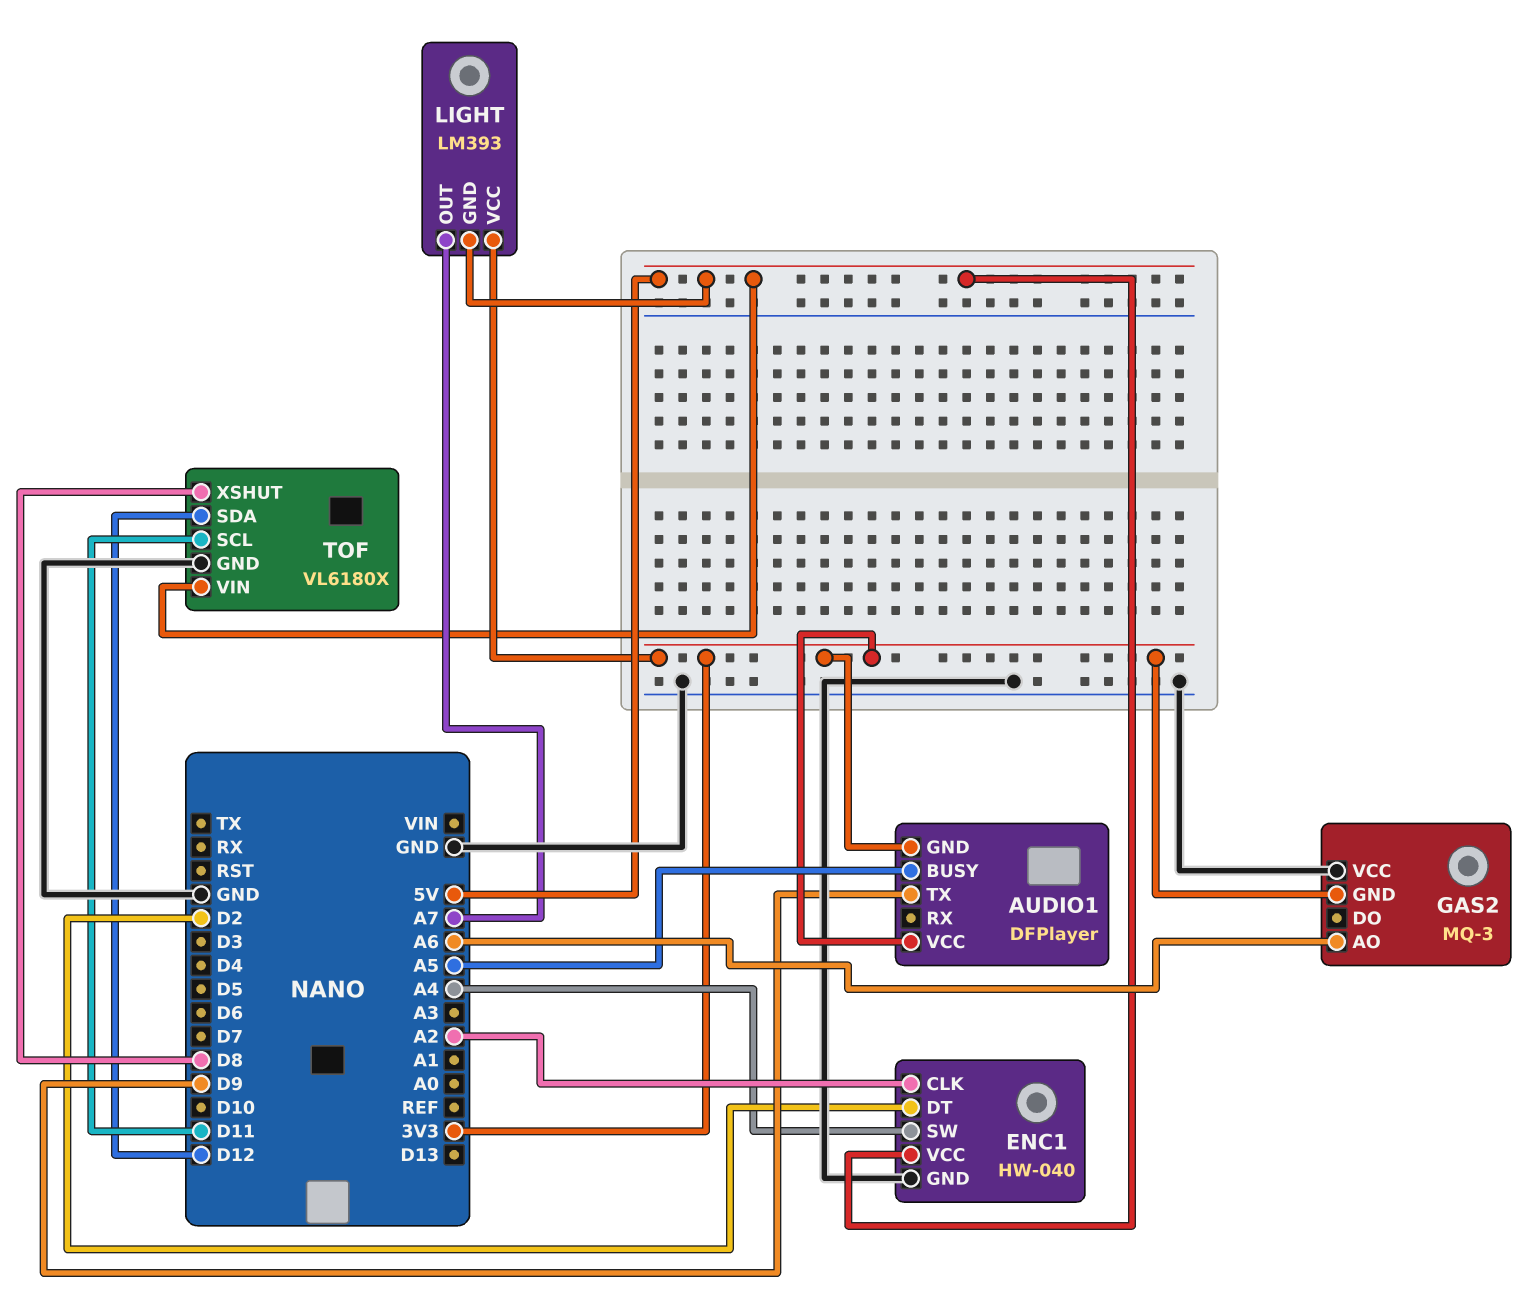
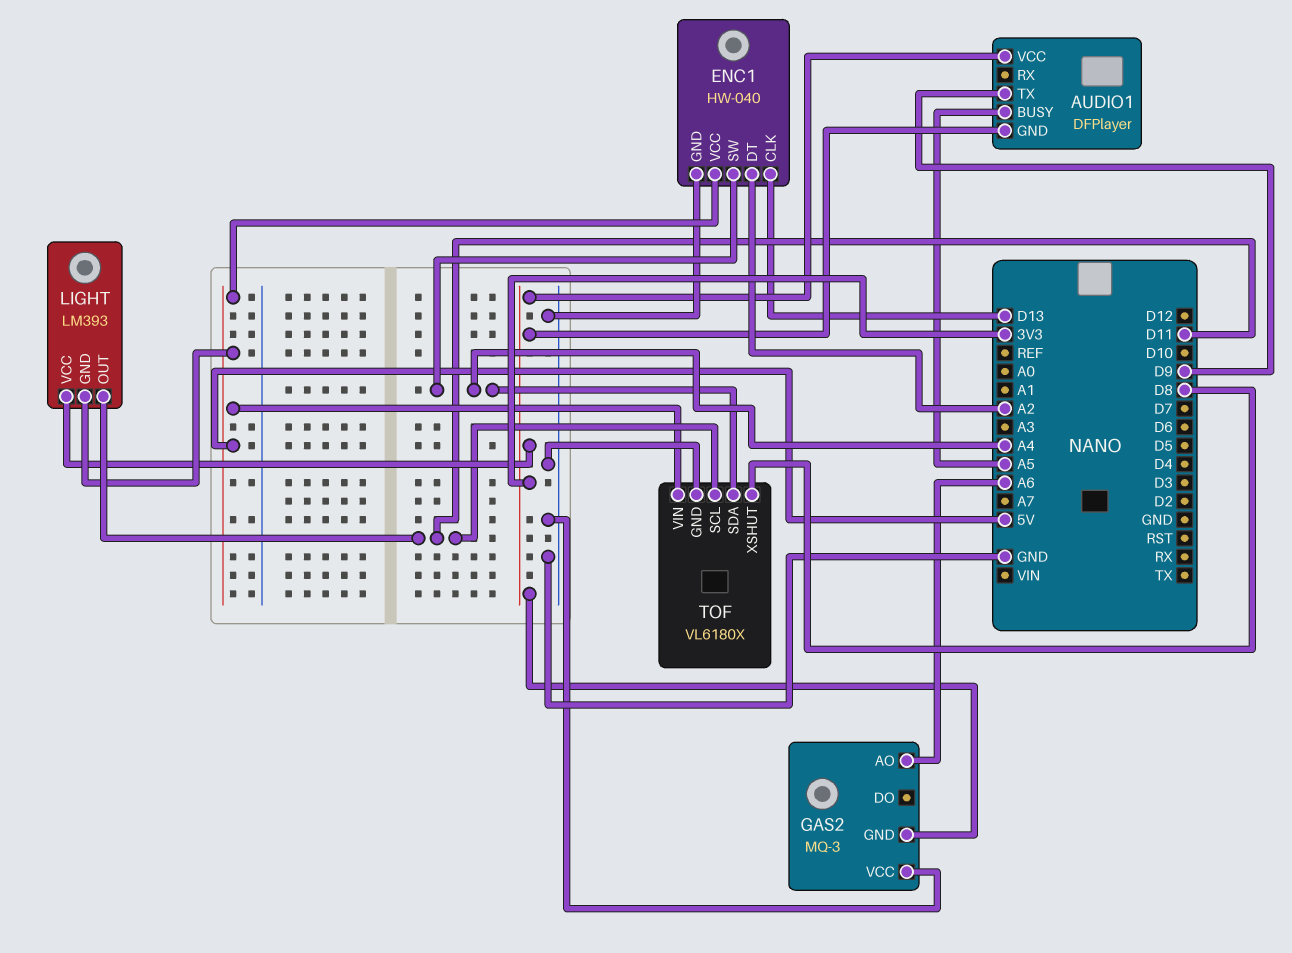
ENC1 pin CLK: A2 -> D13
ENC1 pin DT: D2 -> A2
LIGHT pin OUT: A7 -> D11
TOF pin SDA: D12 -> A4

